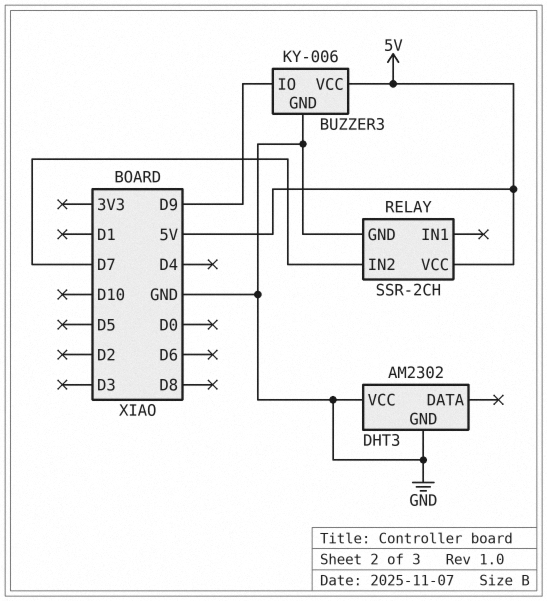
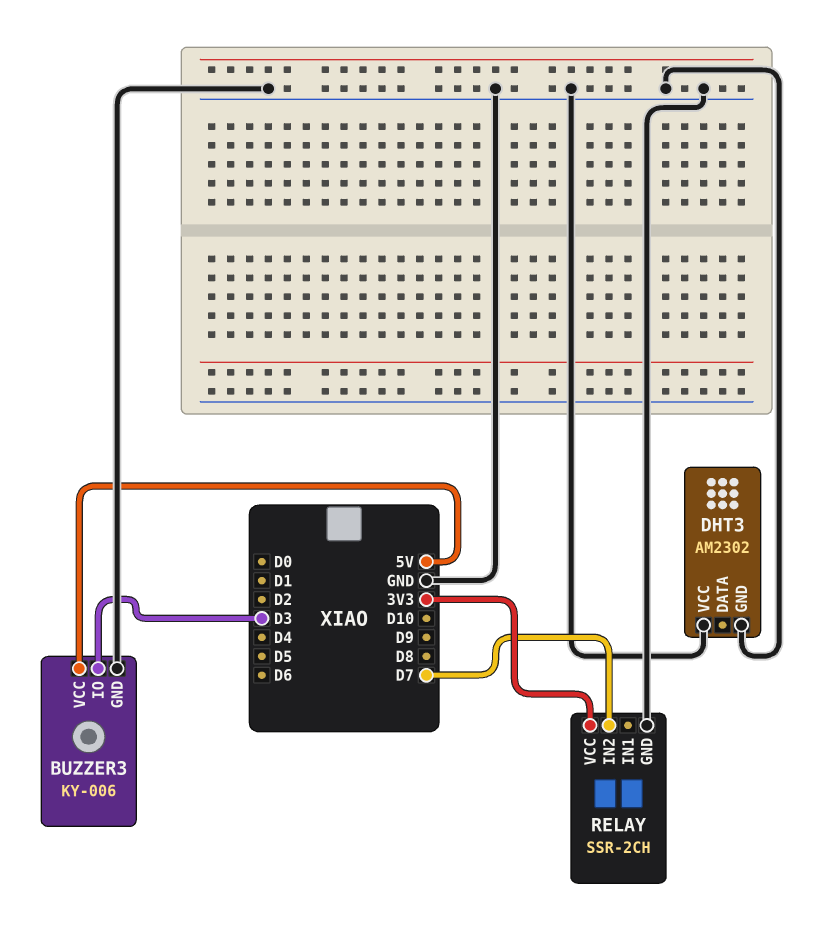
BUZZER3 pin IO: D9 -> D3
RELAY pin VCC: 5V -> 3V3

